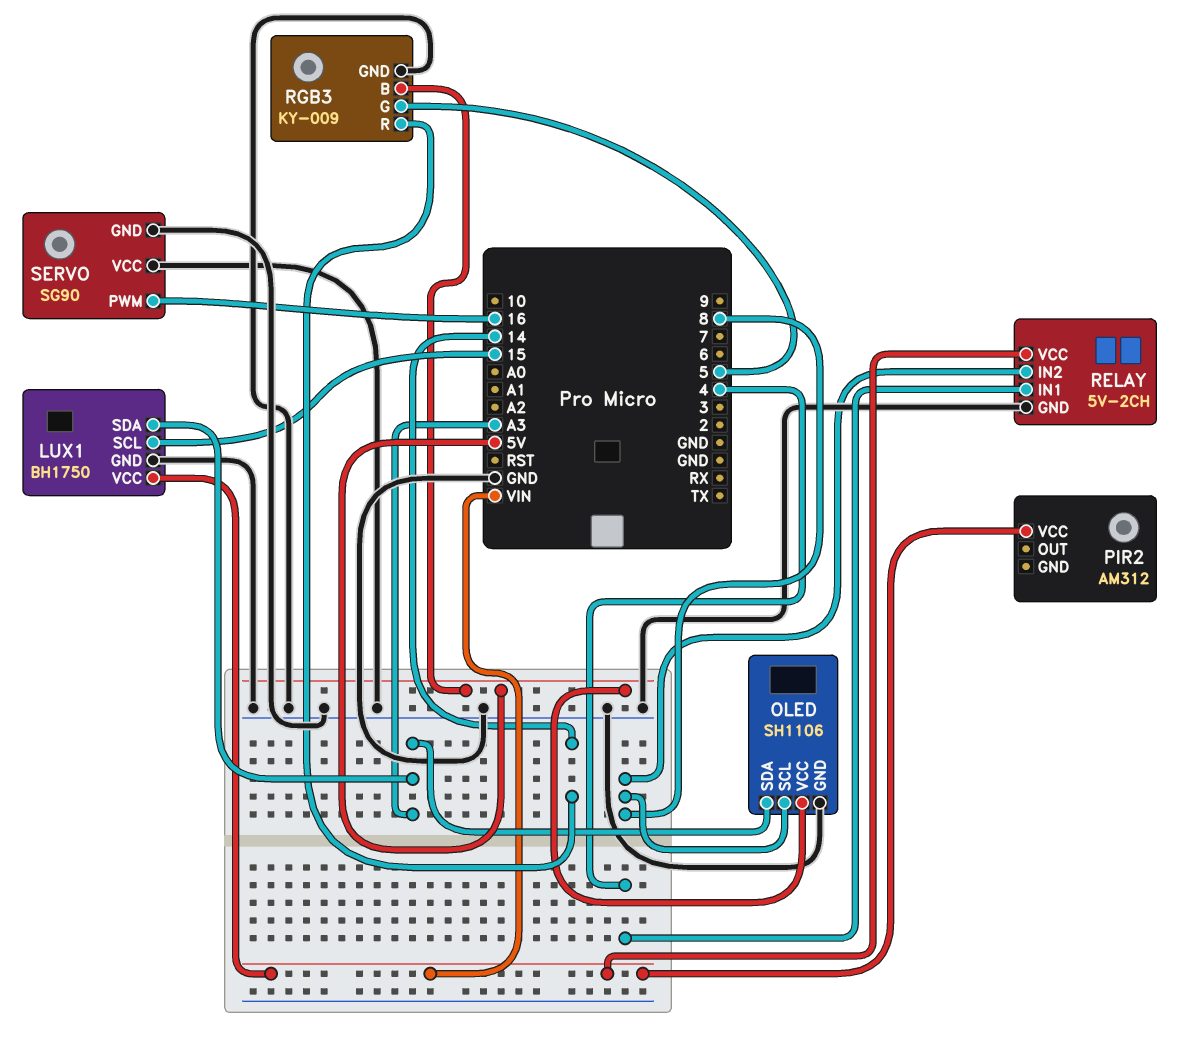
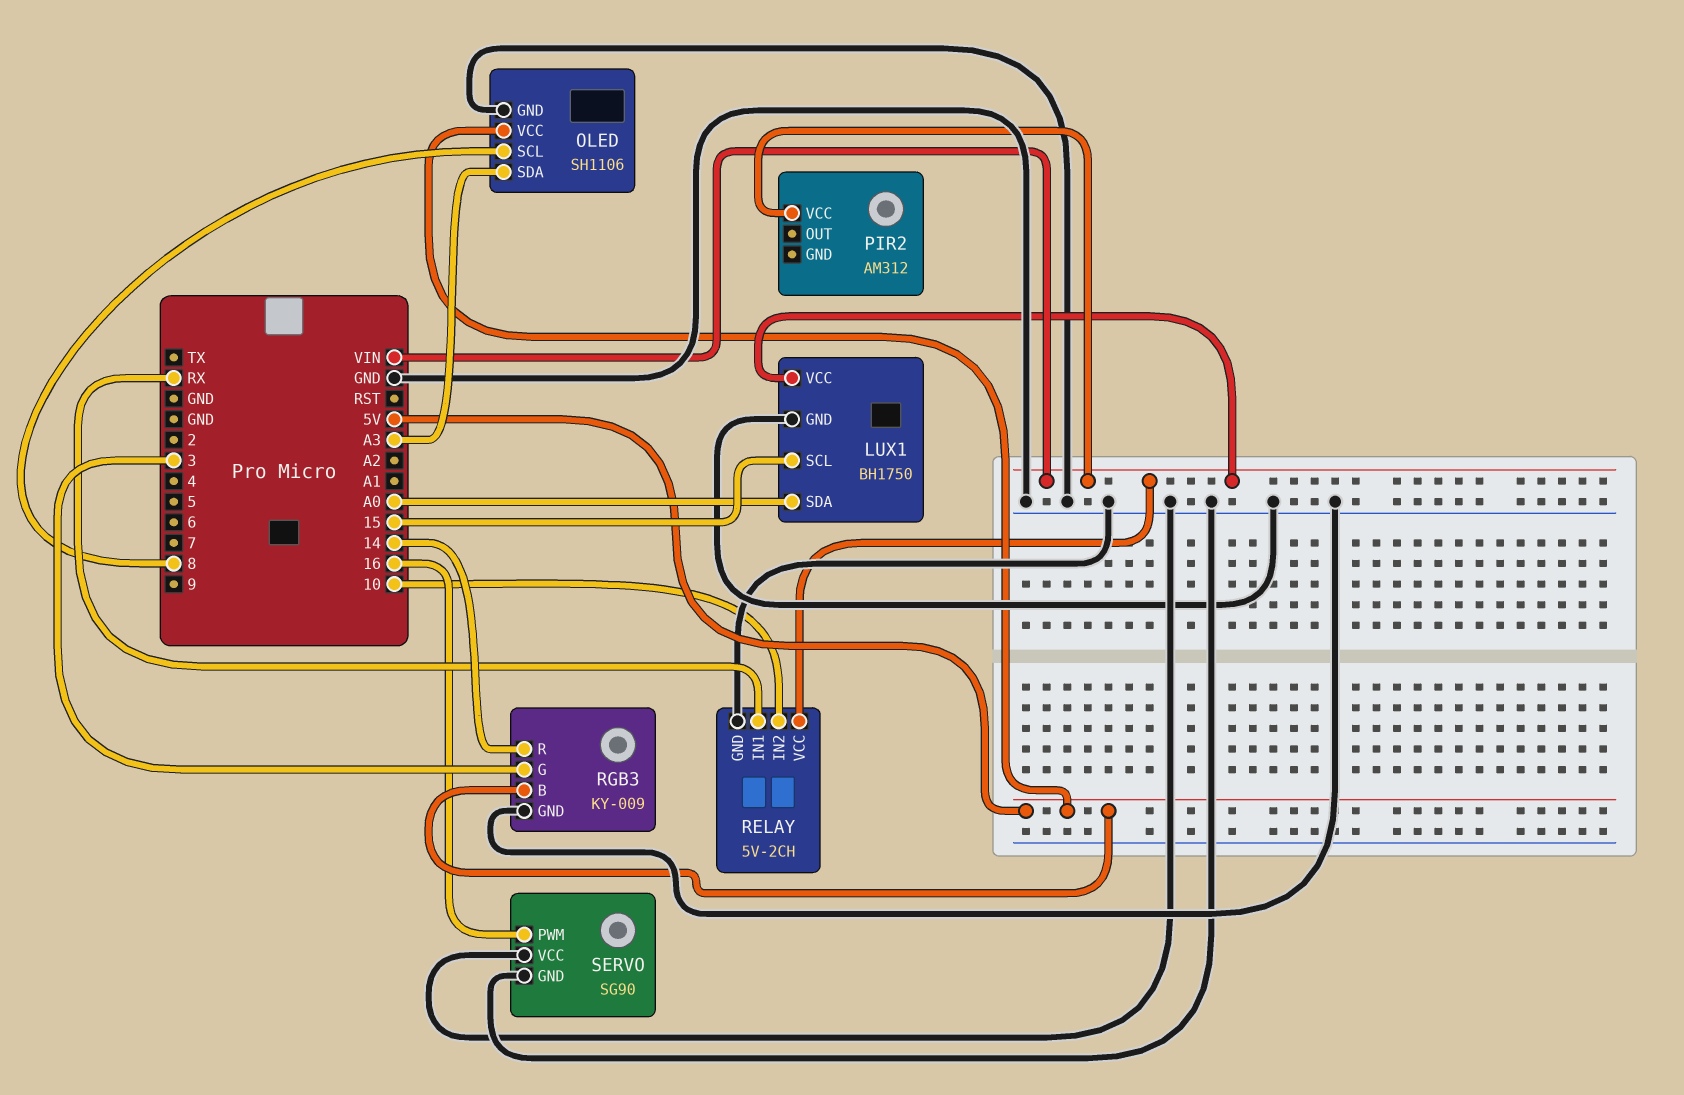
LUX1 pin SDA: A3 -> A0
RELAY pin IN1: 4 -> RX
RELAY pin IN2: 8 -> 10
RGB3 pin G: 5 -> 3

